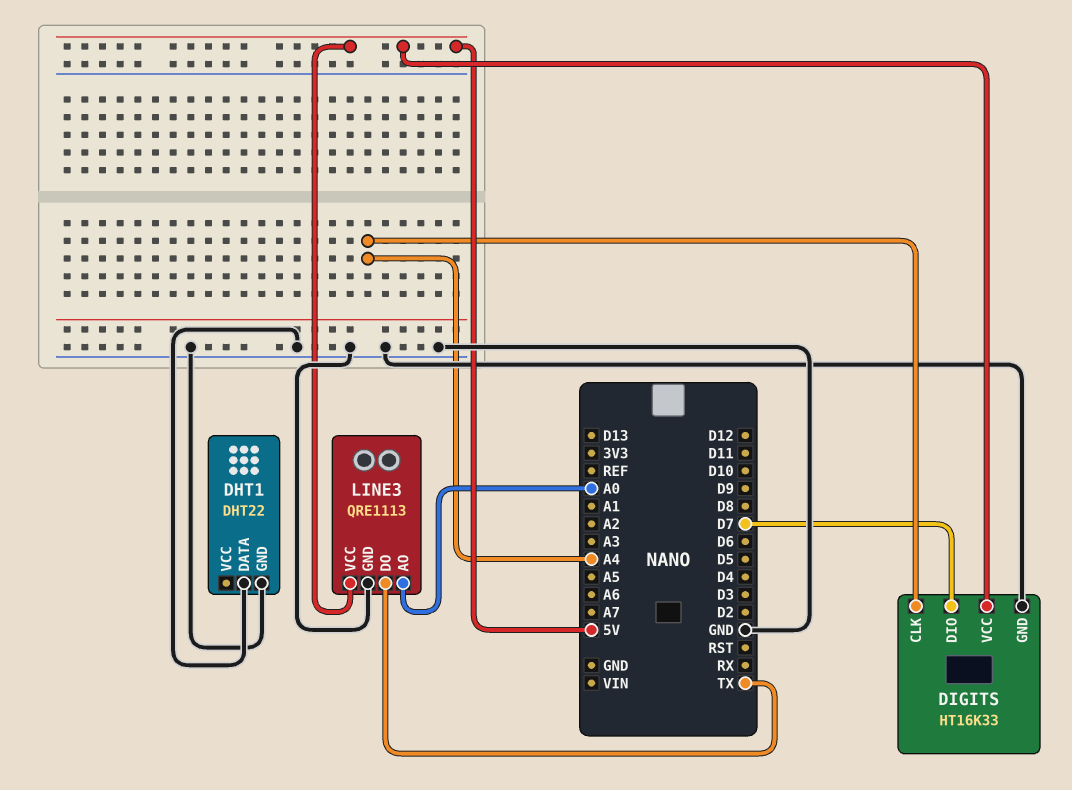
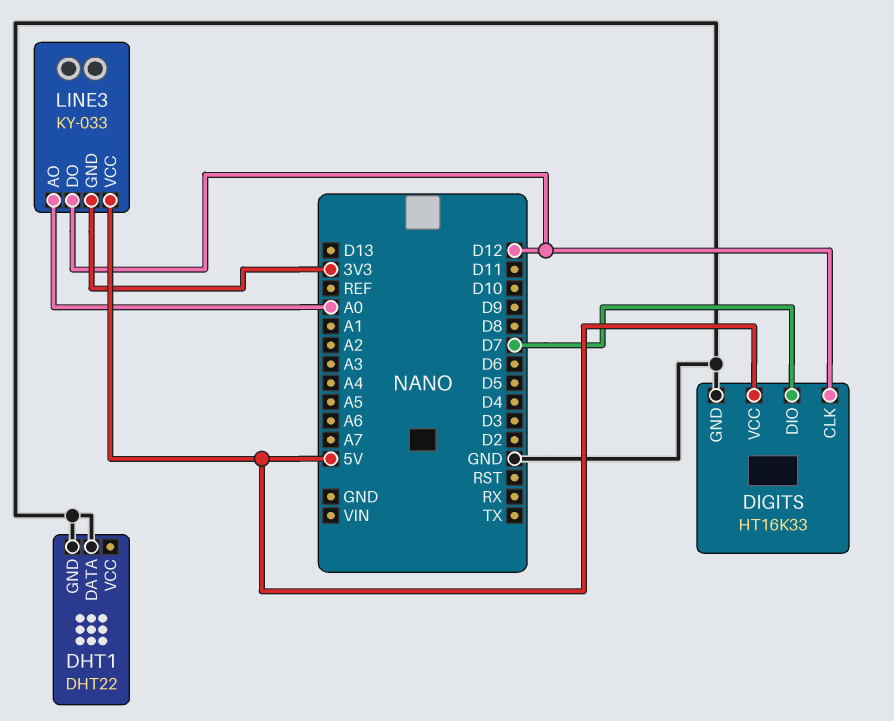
DIGITS pin CLK: A4 -> D12
LINE3: QRE1113 -> KY-033
LINE3 pin DO: TX -> D12
LINE3 pin GND: GND -> 3V3

